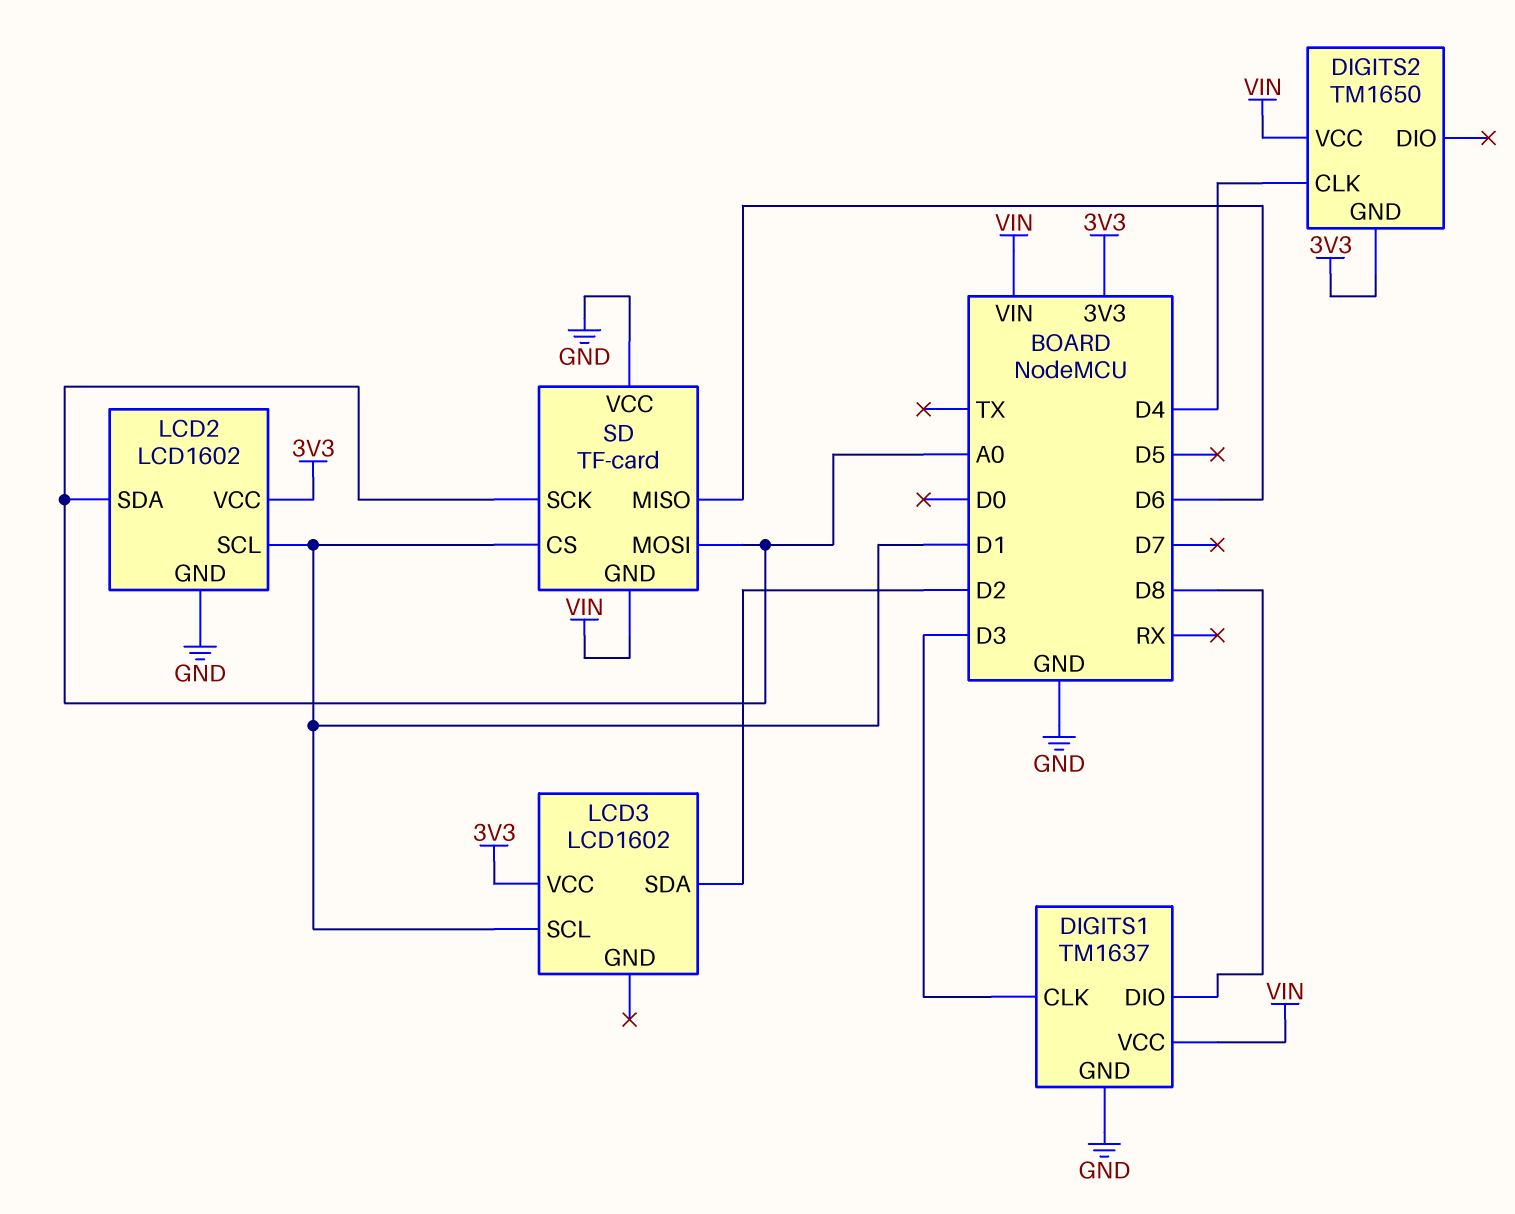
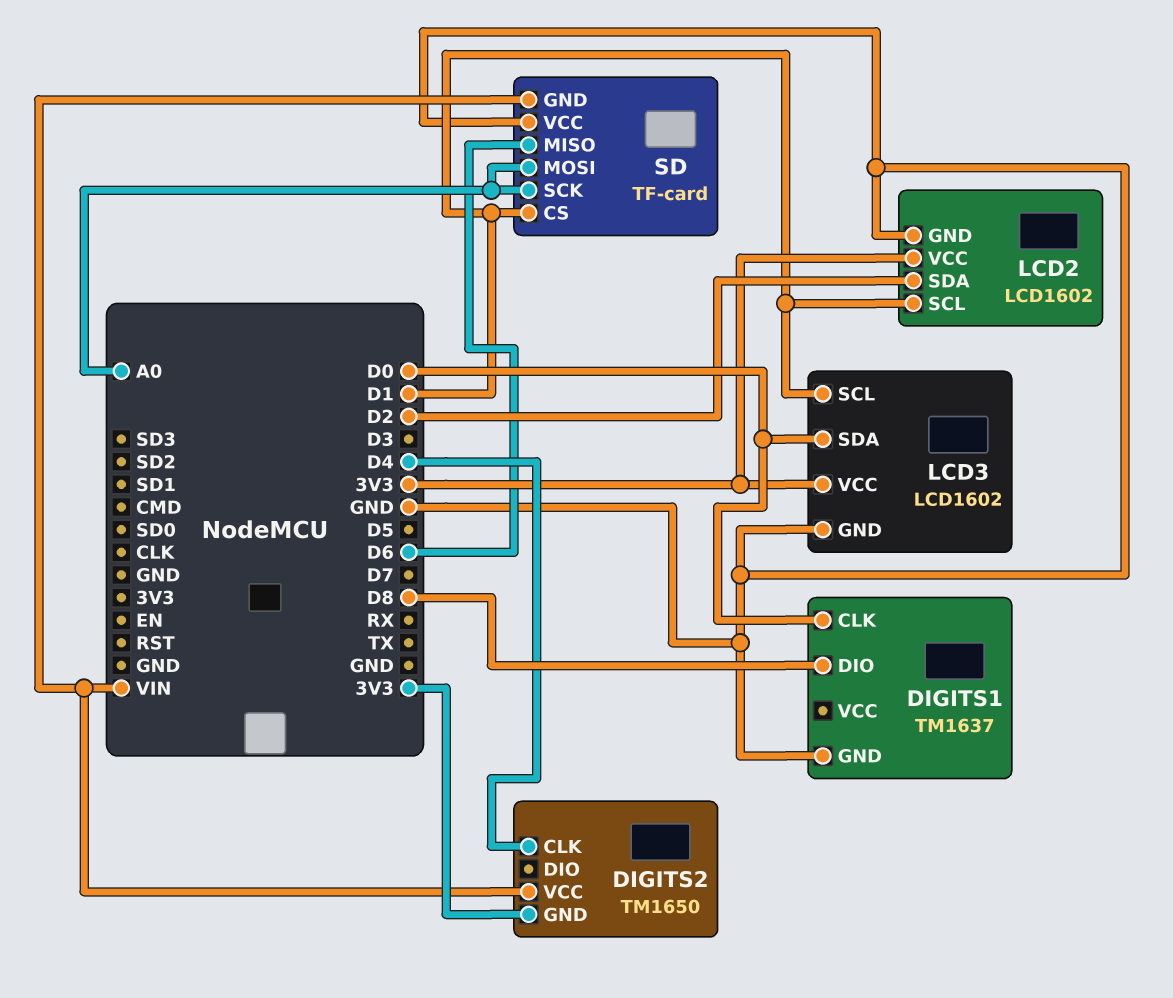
DIGITS1 pin CLK: D3 -> D0
DIGITS1 pin VCC: VIN -> none
LCD2 pin SDA: A0 -> D2
LCD3 pin GND: none -> GND
LCD3 pin SDA: D2 -> D0

